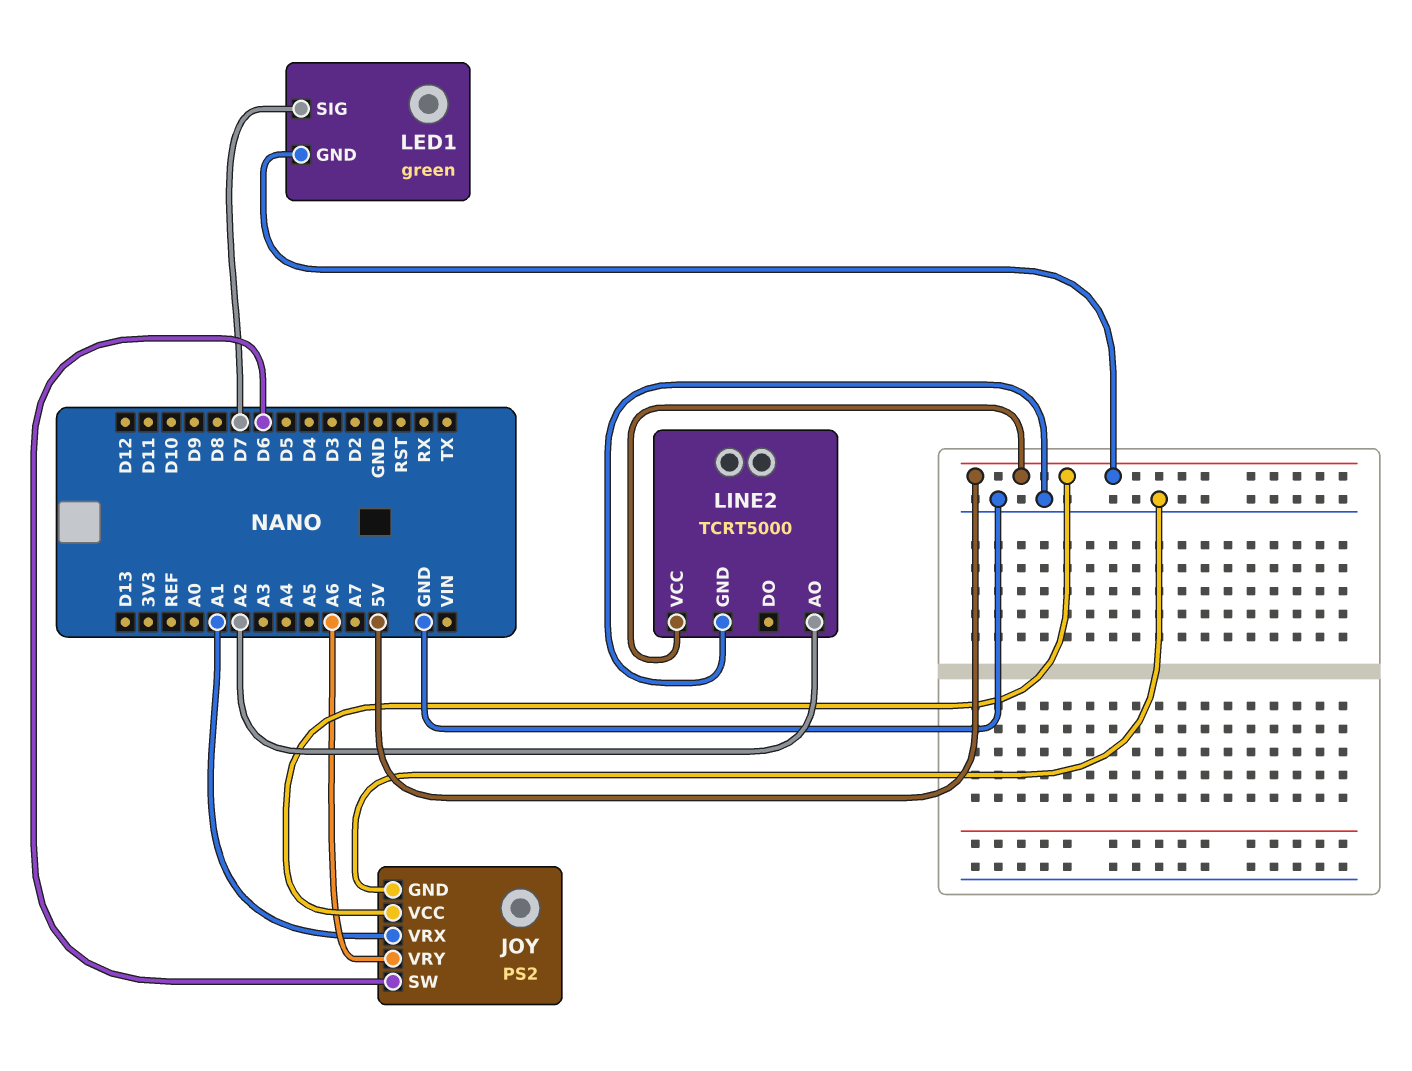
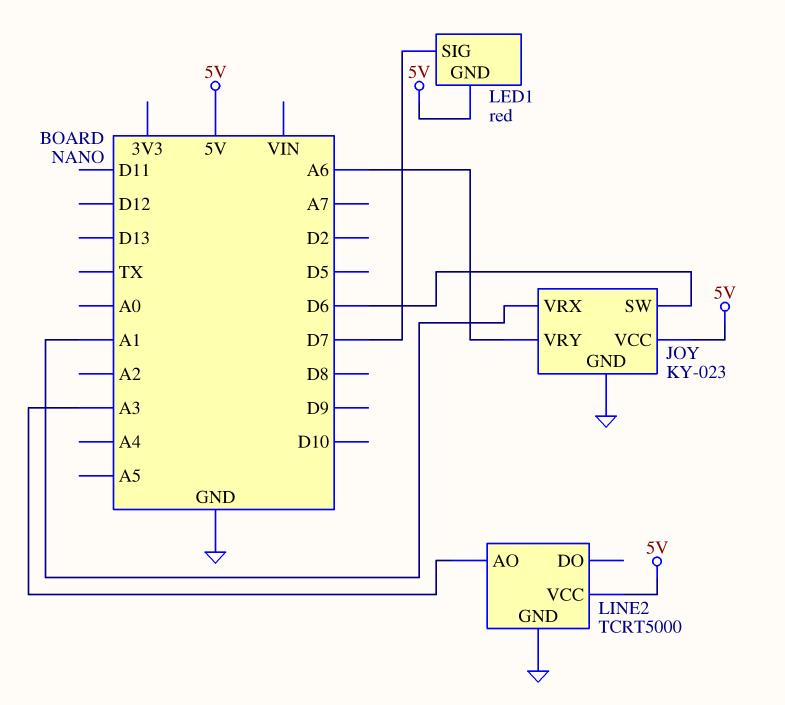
JOY: PS2 -> KY-023
LED1: green -> red
LINE2 pin AO: A2 -> A3

